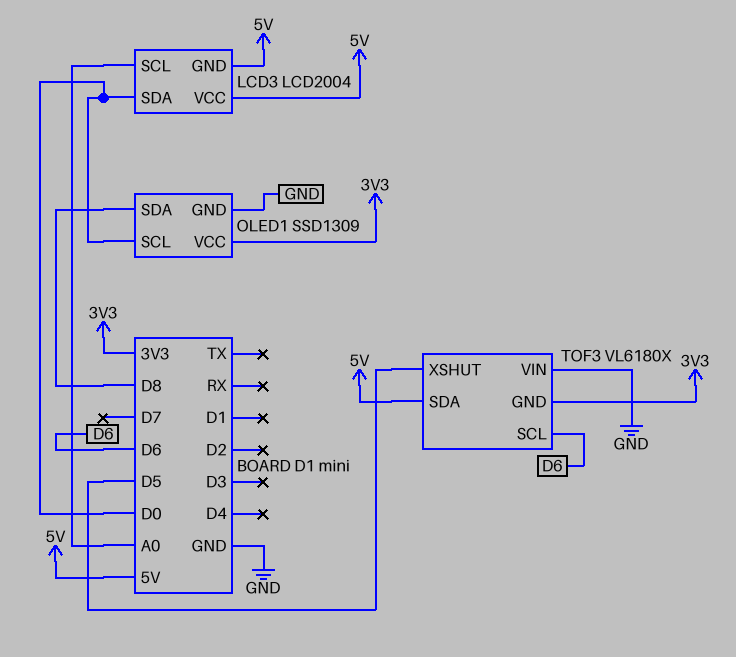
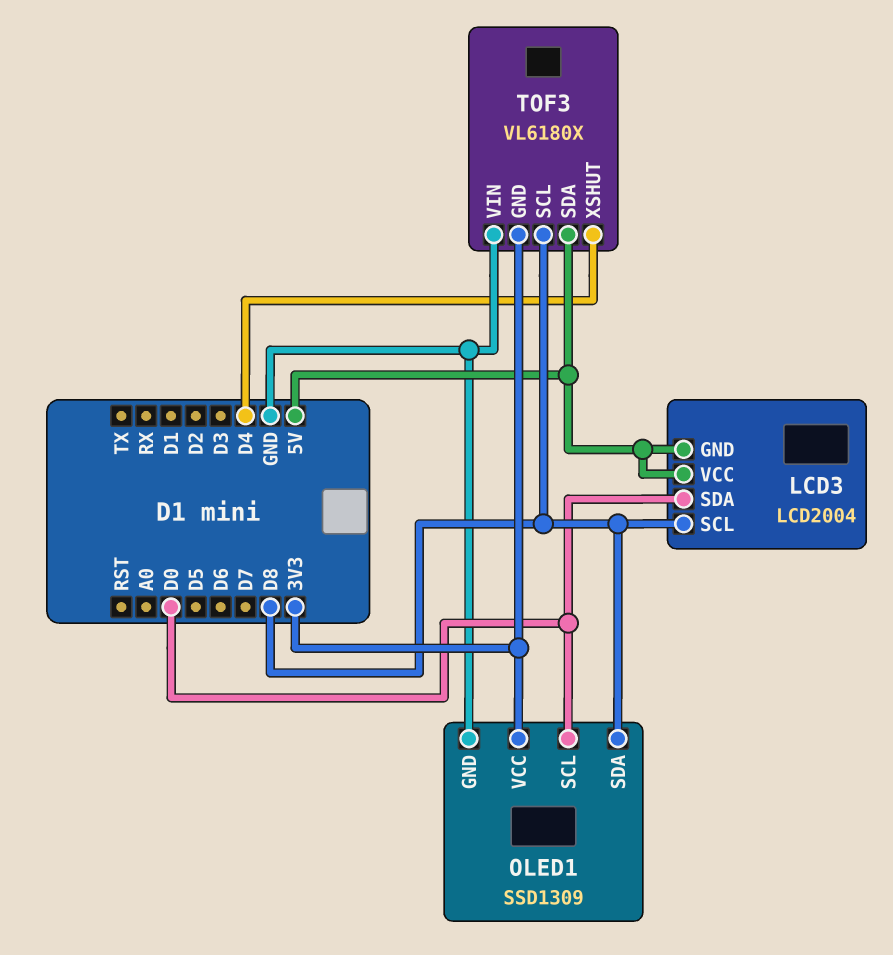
LCD3 pin SCL: A0 -> D8
TOF3 pin SCL: D6 -> D8
TOF3 pin XSHUT: D5 -> D4

